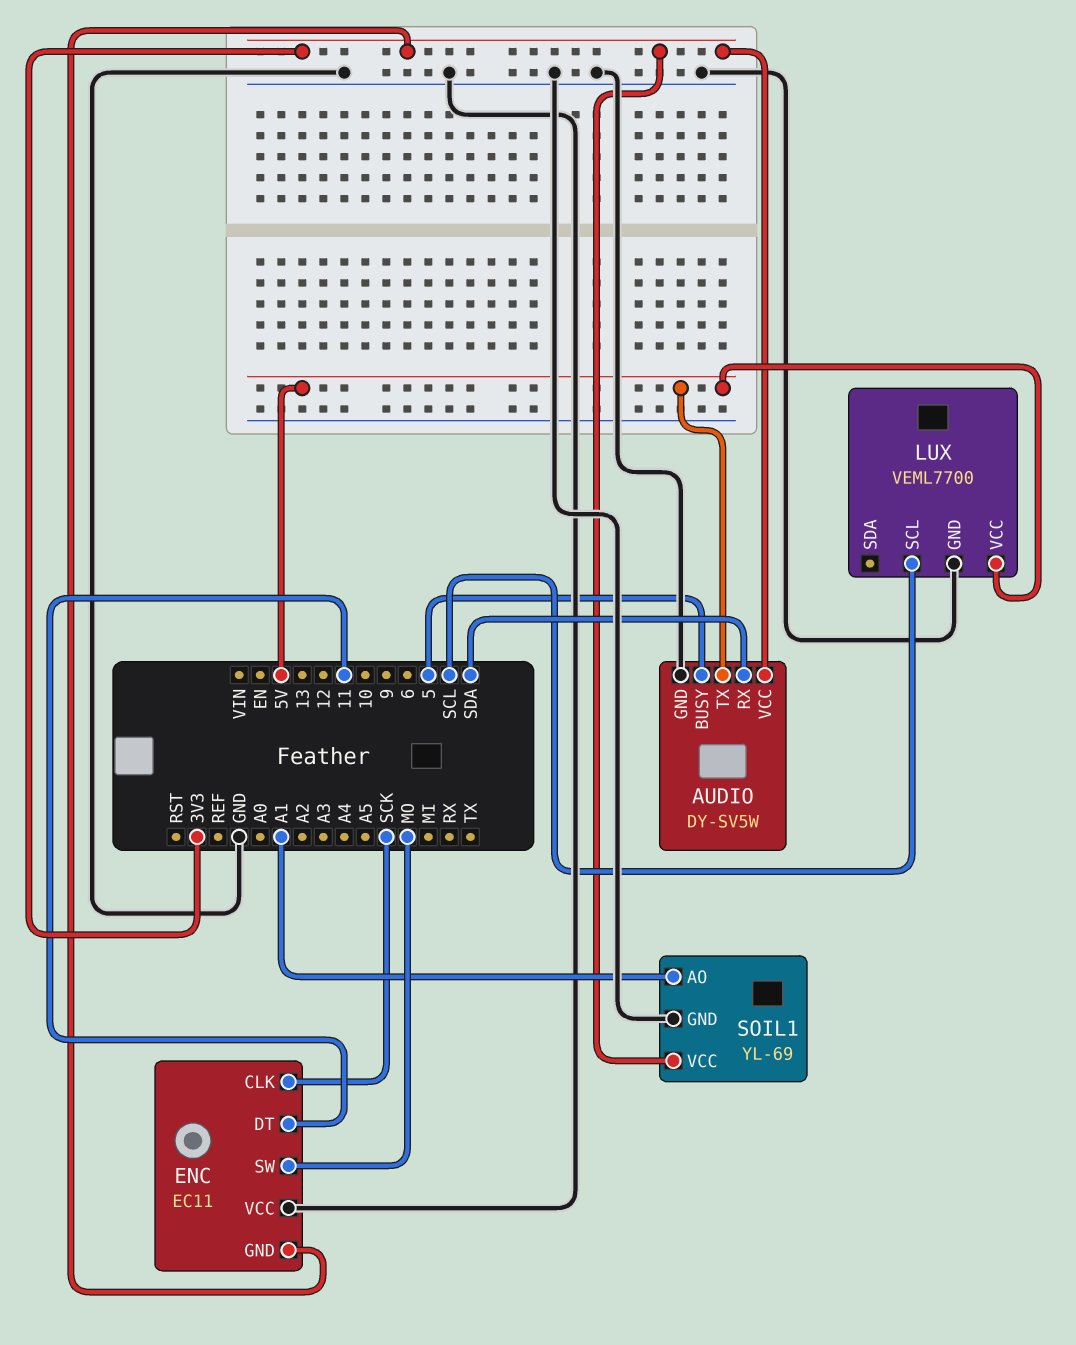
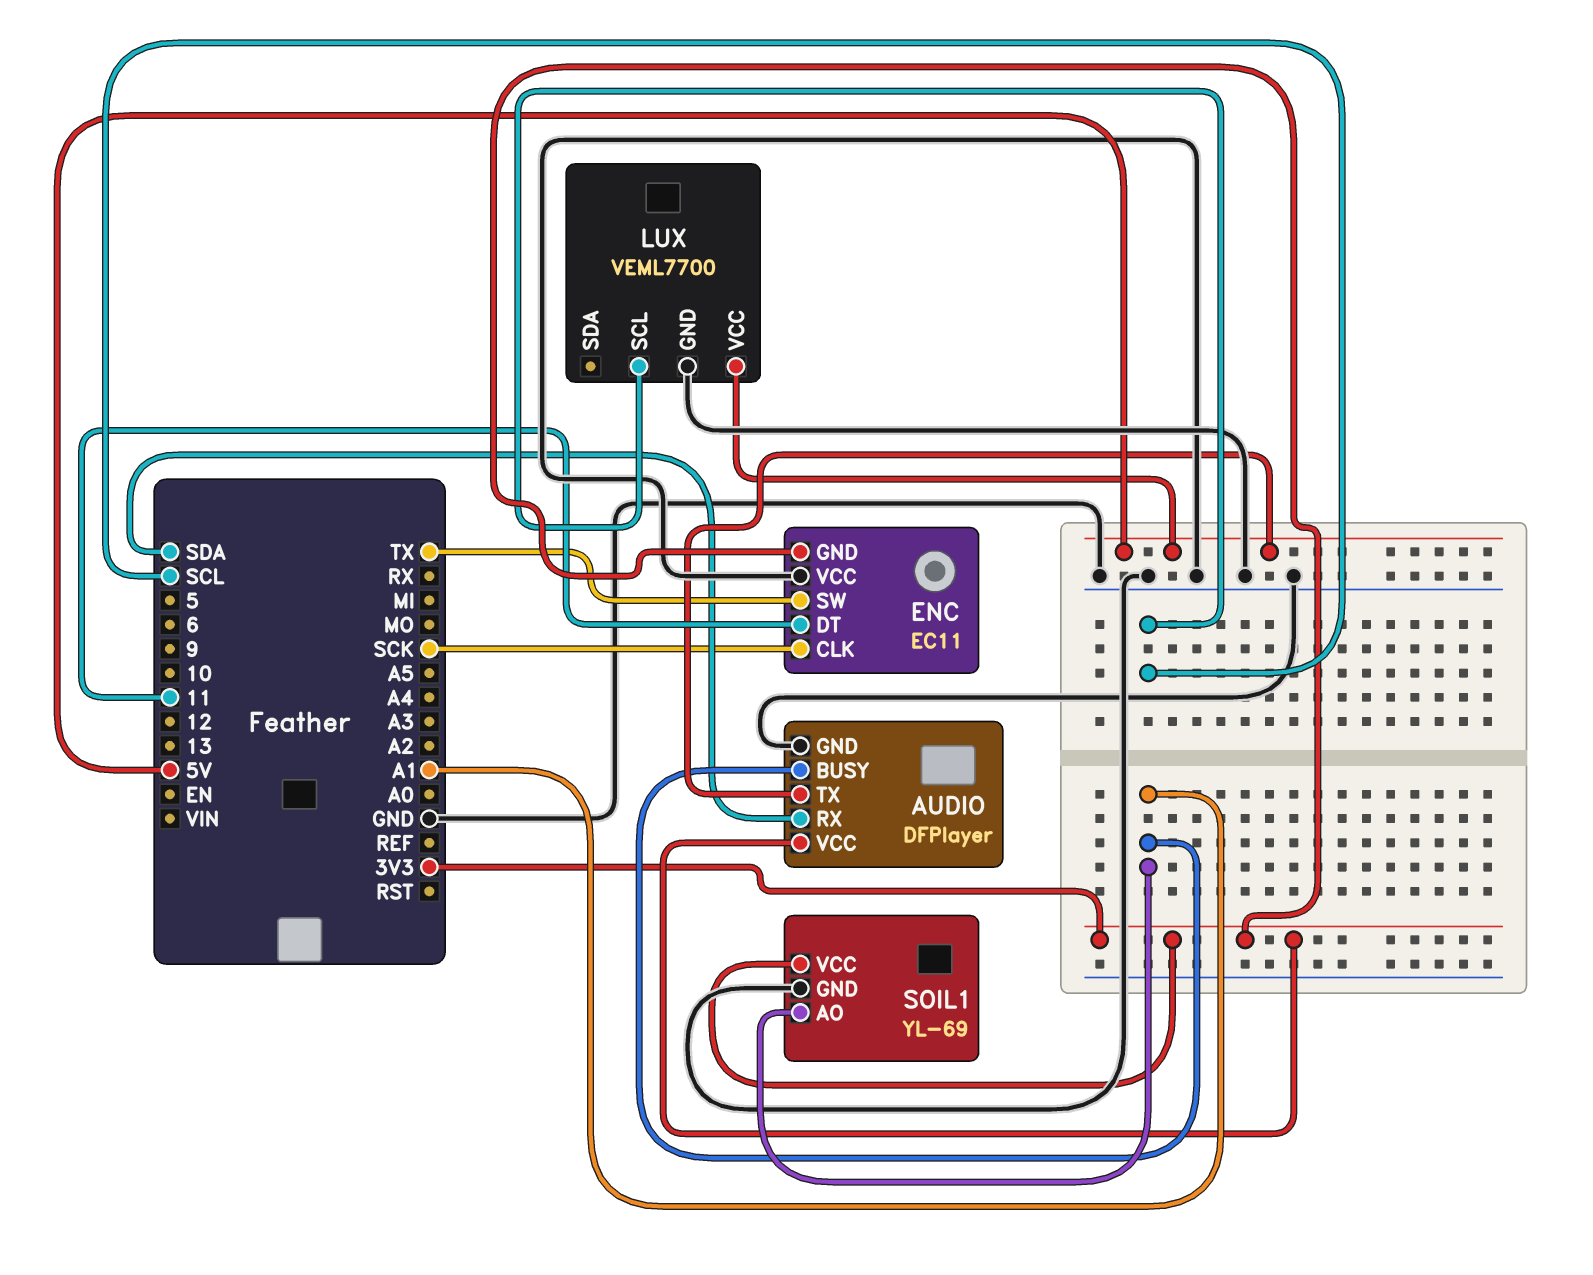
AUDIO: DY-SV5W -> DFPlayer
AUDIO pin BUSY: 5 -> A1
ENC pin SW: MO -> TX

